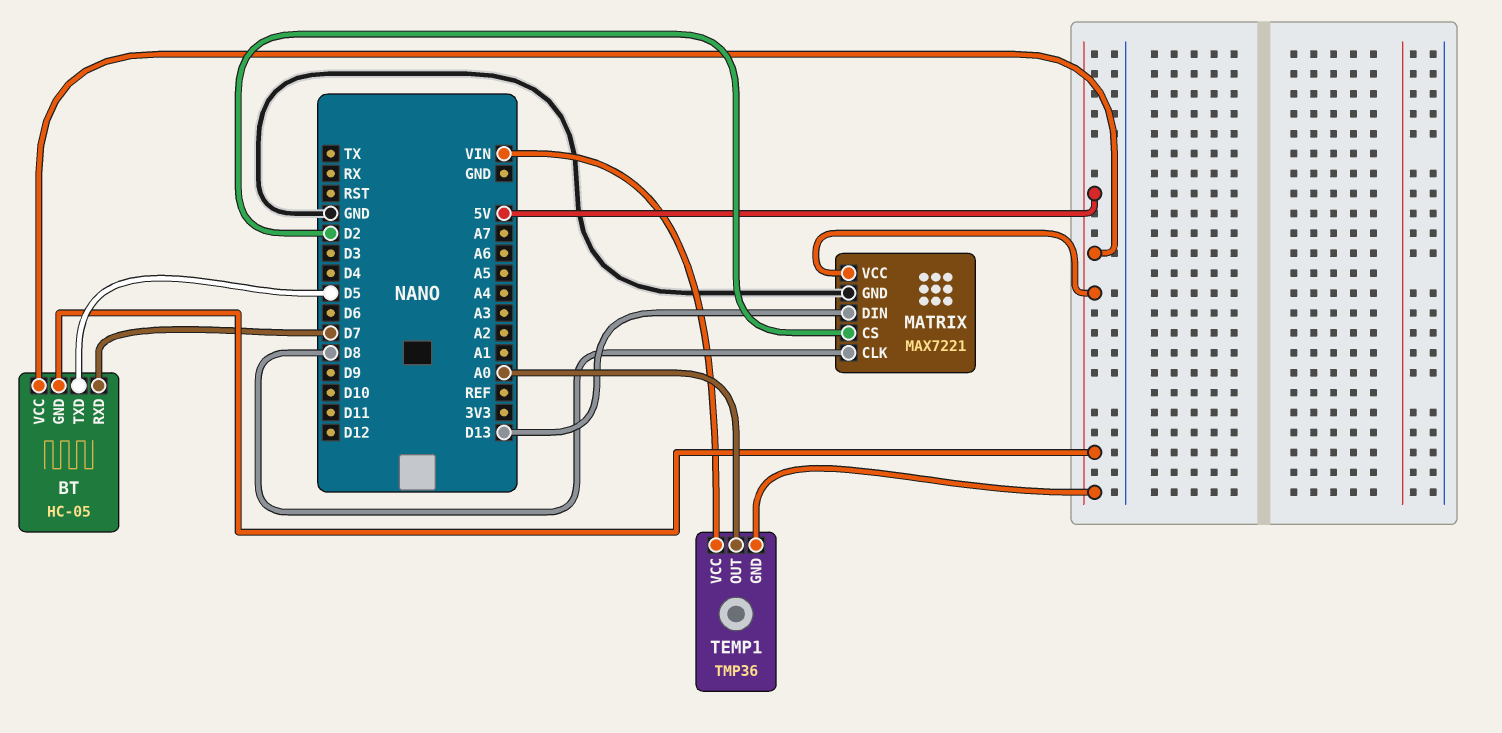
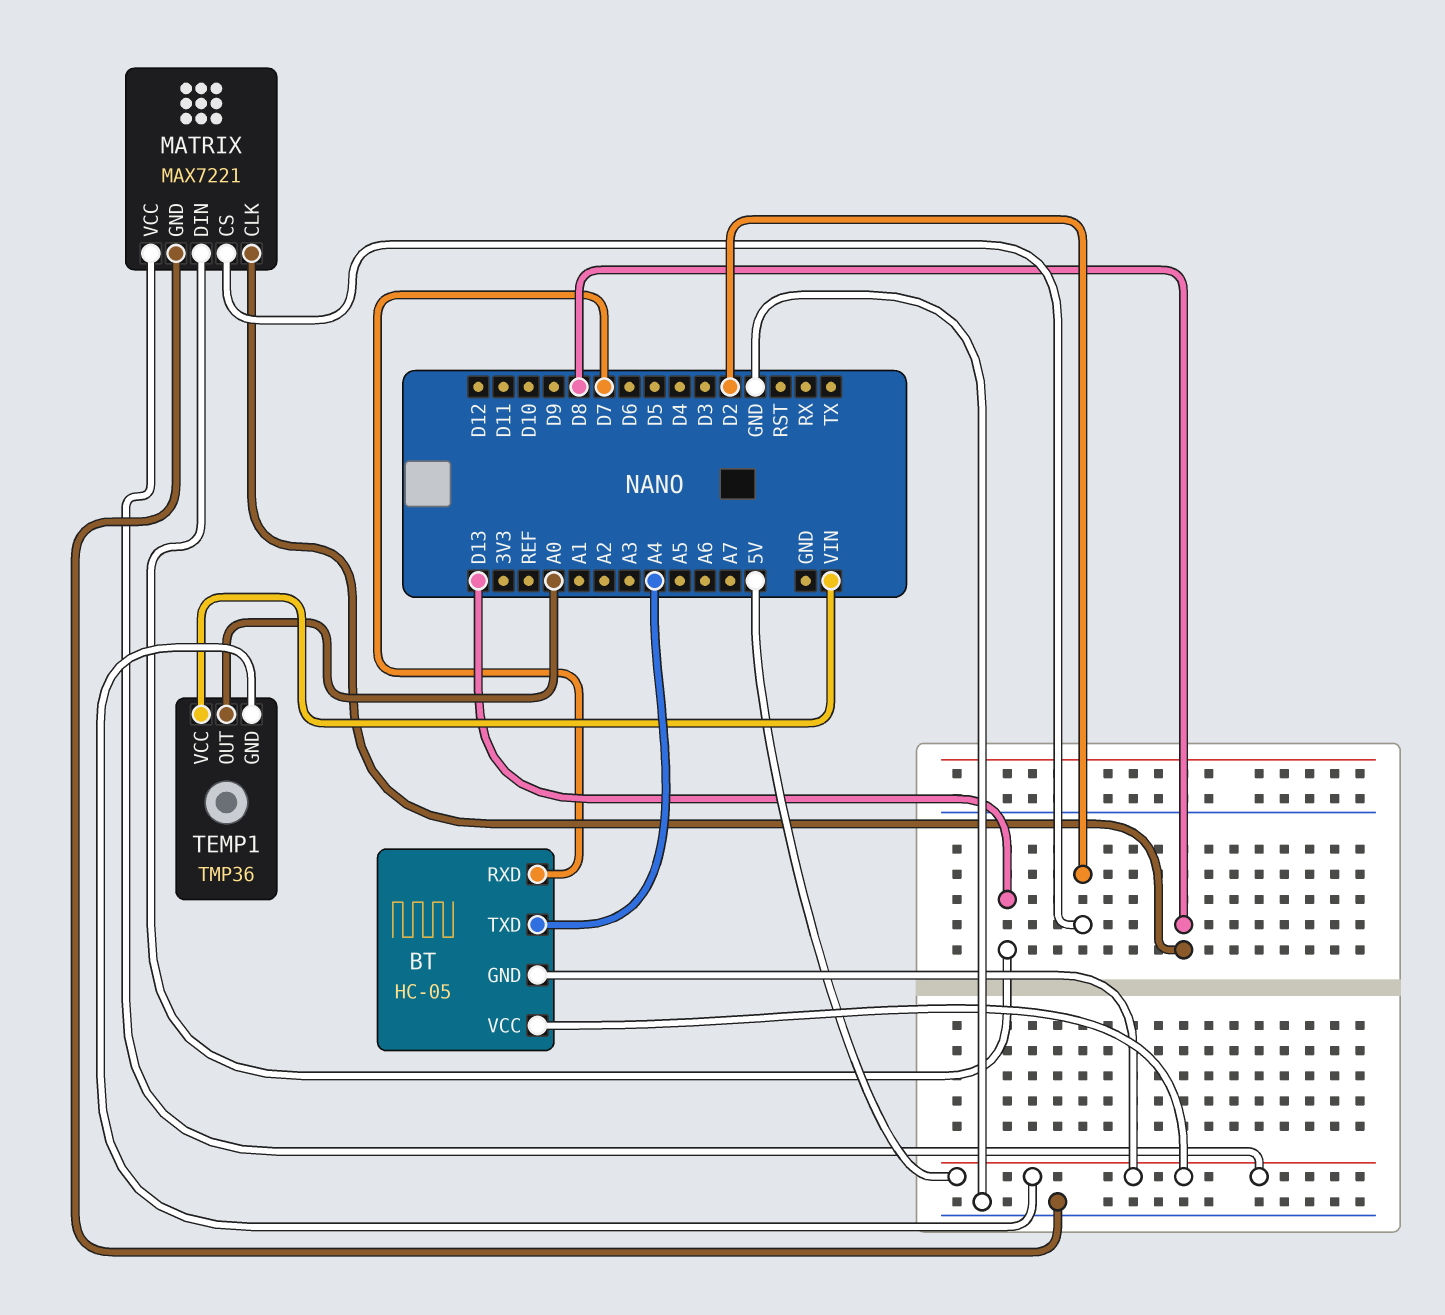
BT pin TXD: D5 -> A4

